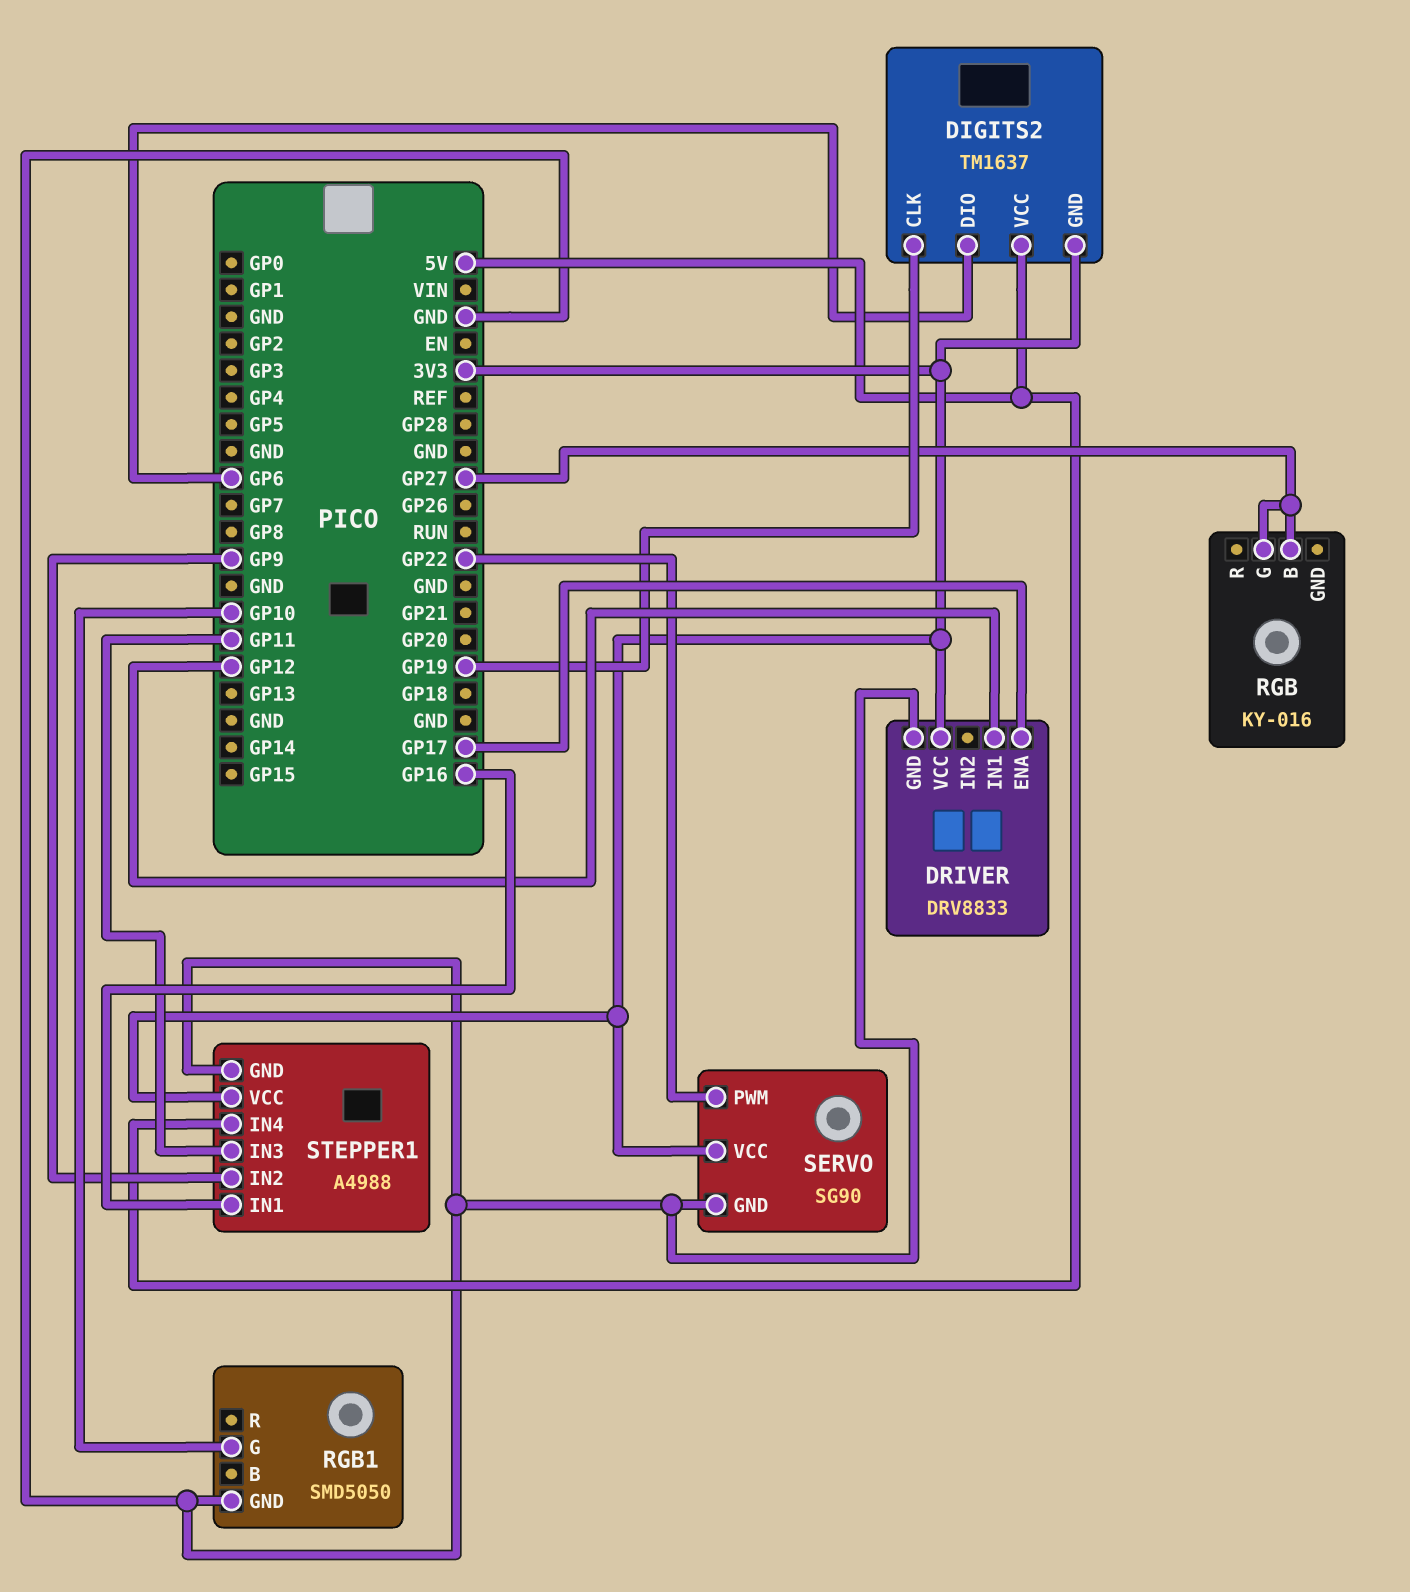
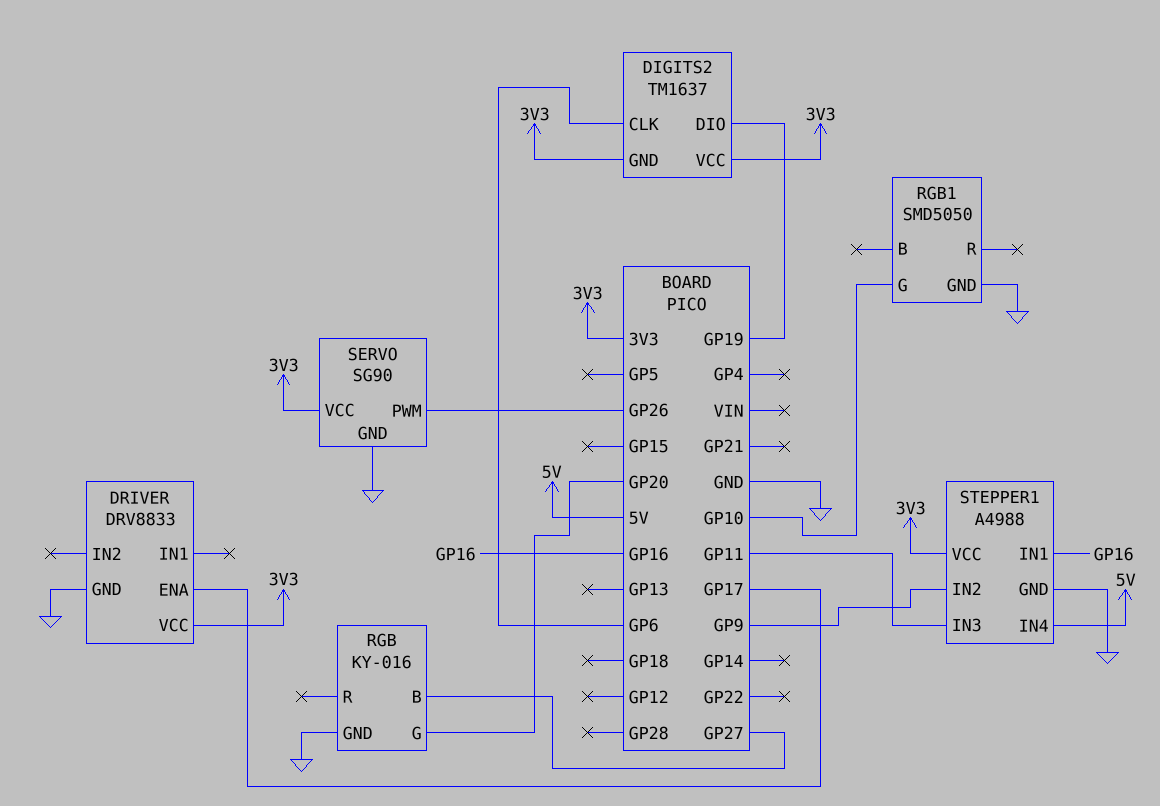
DIGITS2 pin CLK: GP19 -> GP6
DIGITS2 pin DIO: GP6 -> GP19
DIGITS2 pin VCC: 5V -> 3V3
DRIVER pin IN1: GP12 -> none
RGB pin G: GP27 -> GP20
RGB pin GND: none -> GND
SERVO pin PWM: GP22 -> GP26

